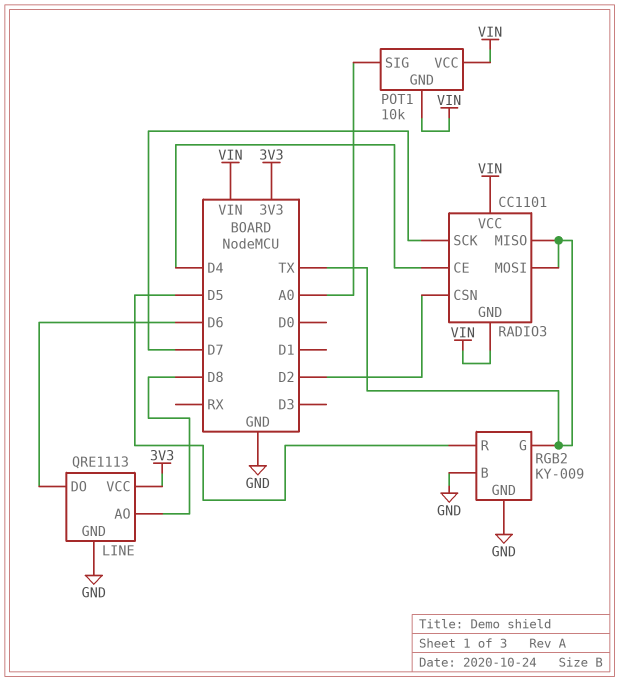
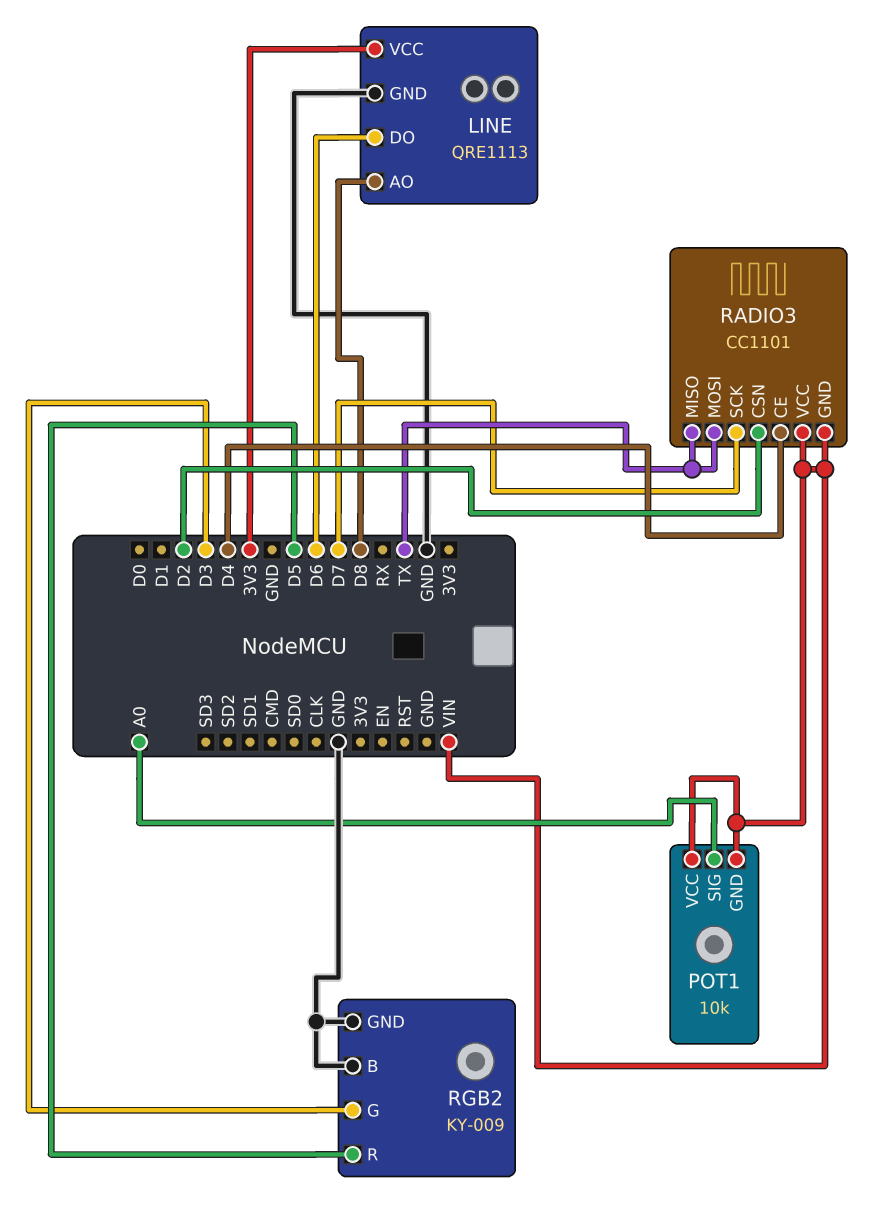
RGB2 pin G: TX -> D3

